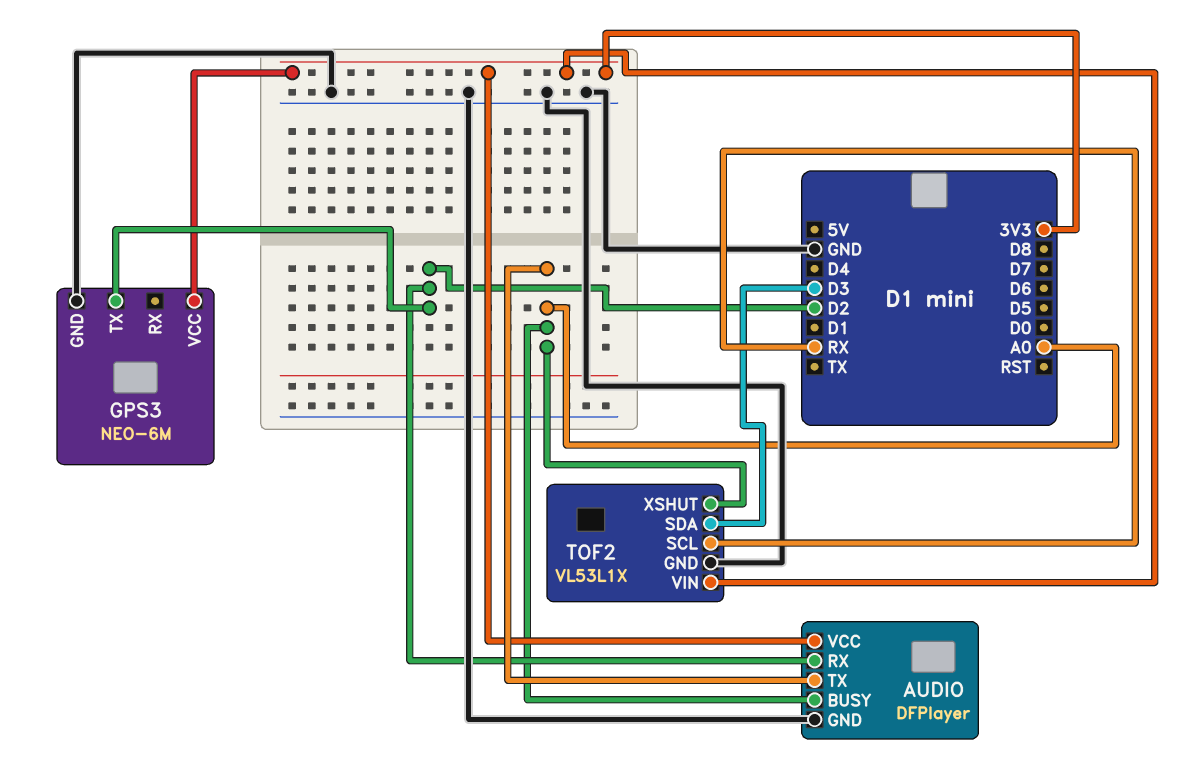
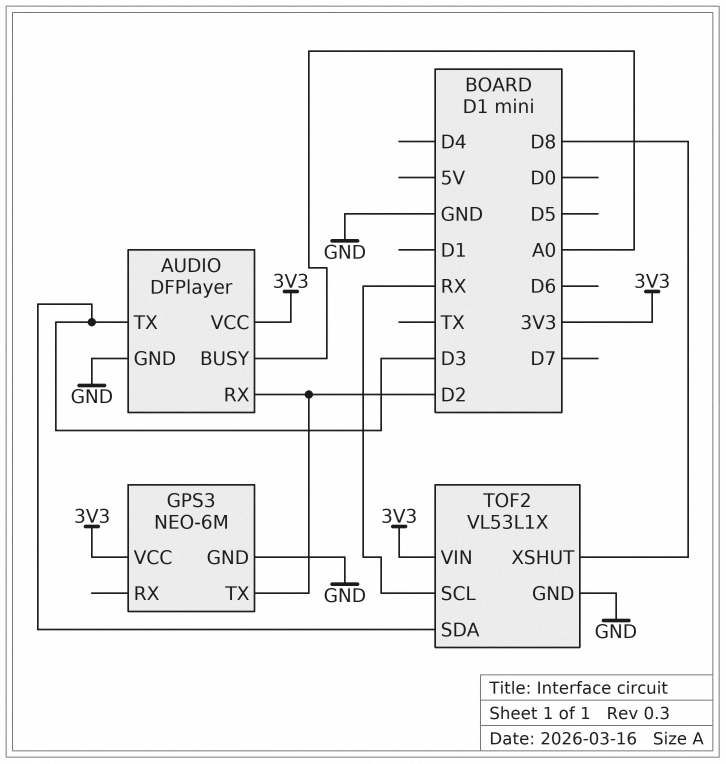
AUDIO pin TX: A0 -> D3
TOF2 pin XSHUT: A0 -> D8

